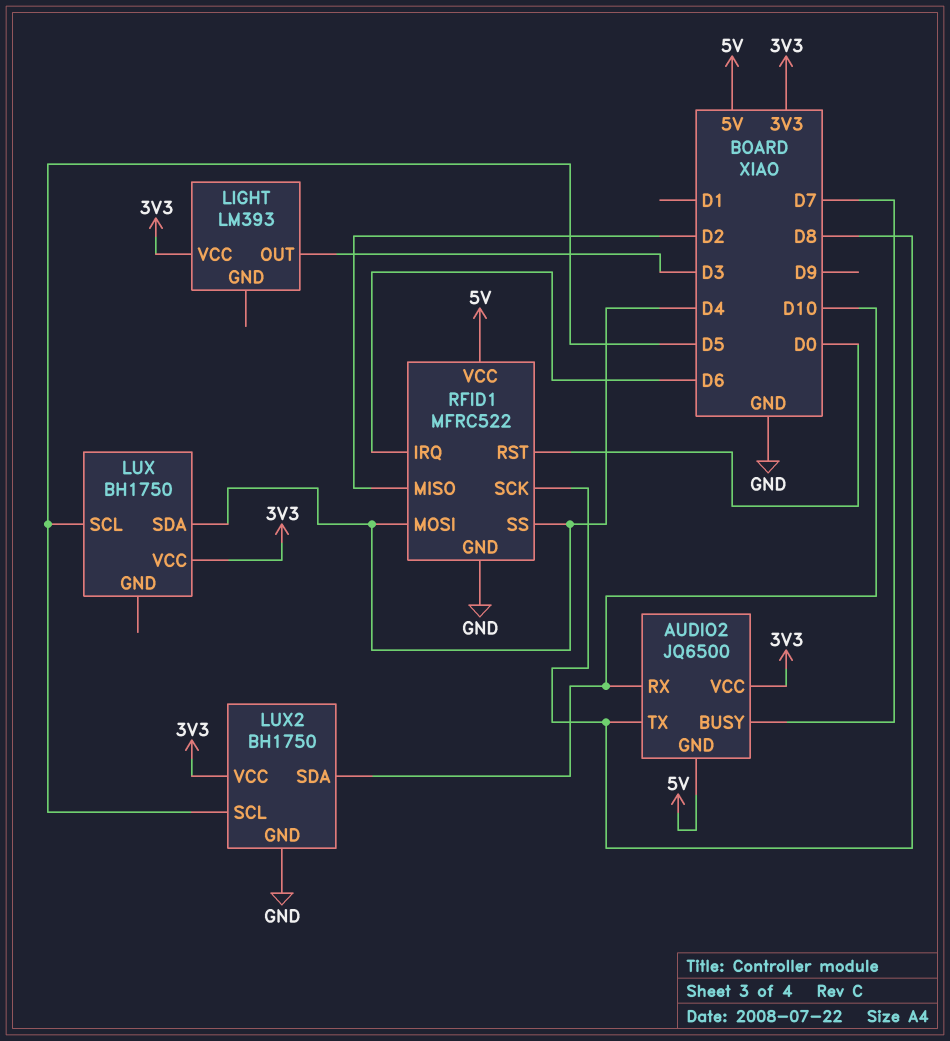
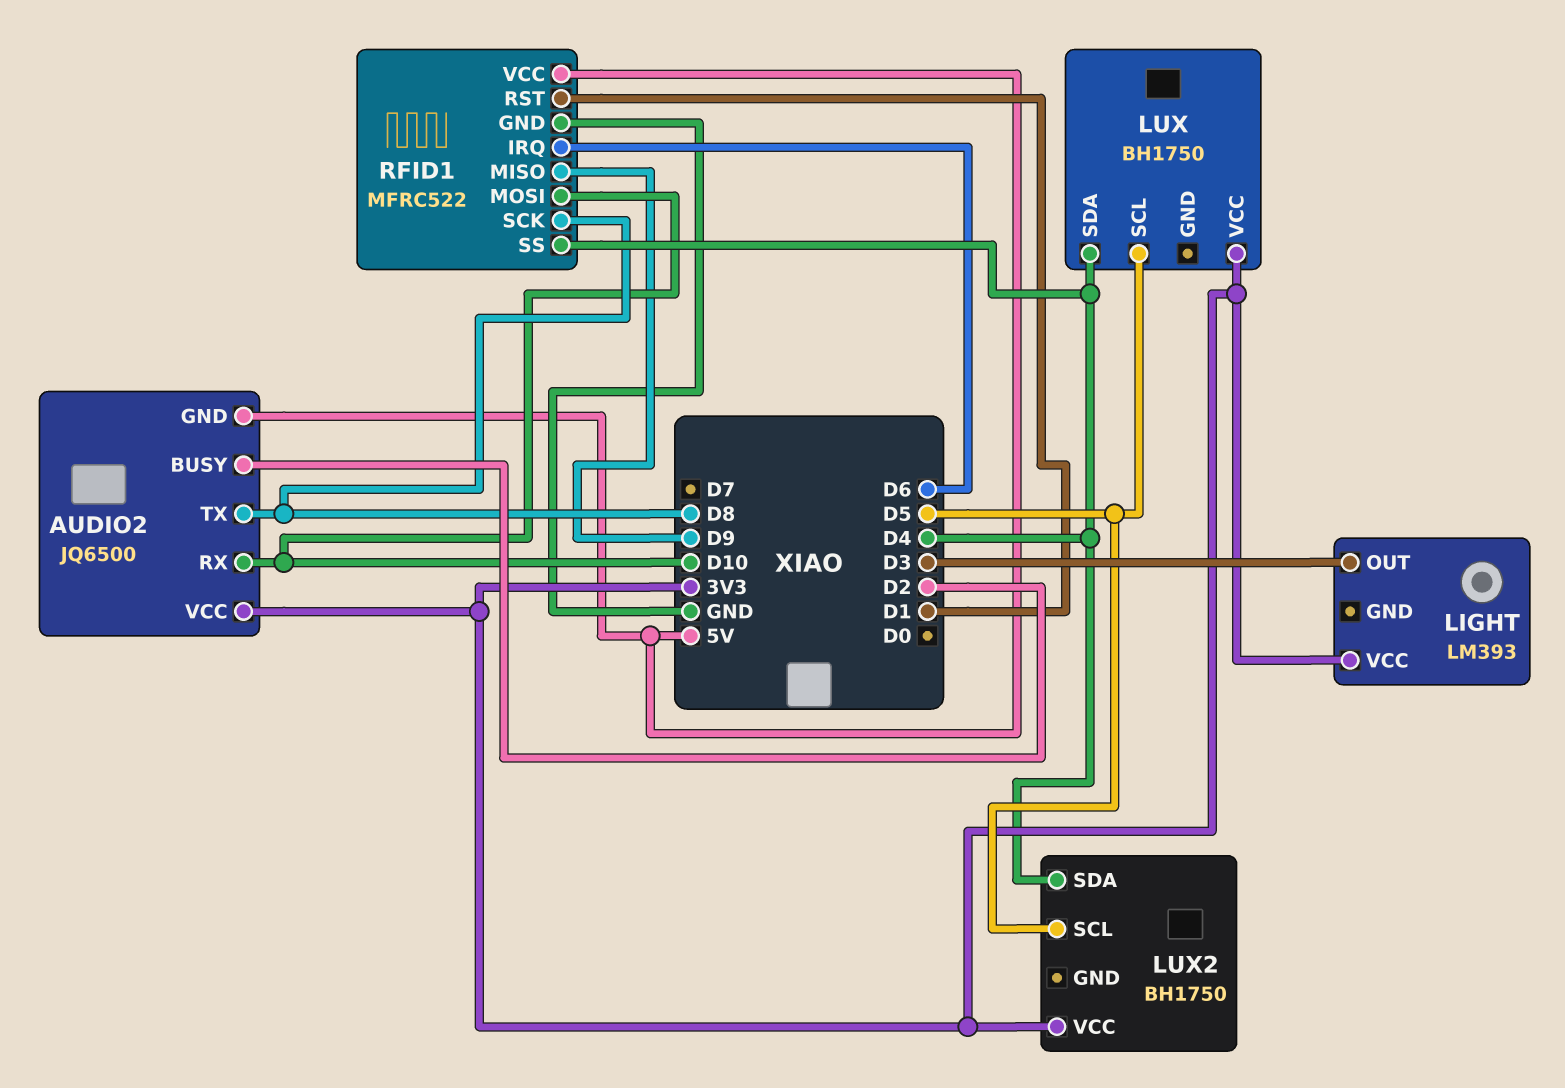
AUDIO2 pin BUSY: D7 -> D2
LUX2 pin GND: GND -> none
LUX2 pin SDA: D10 -> D4
RFID1 pin MISO: D2 -> D9
RFID1 pin MOSI: D4 -> D10
RFID1 pin RST: D0 -> D1

